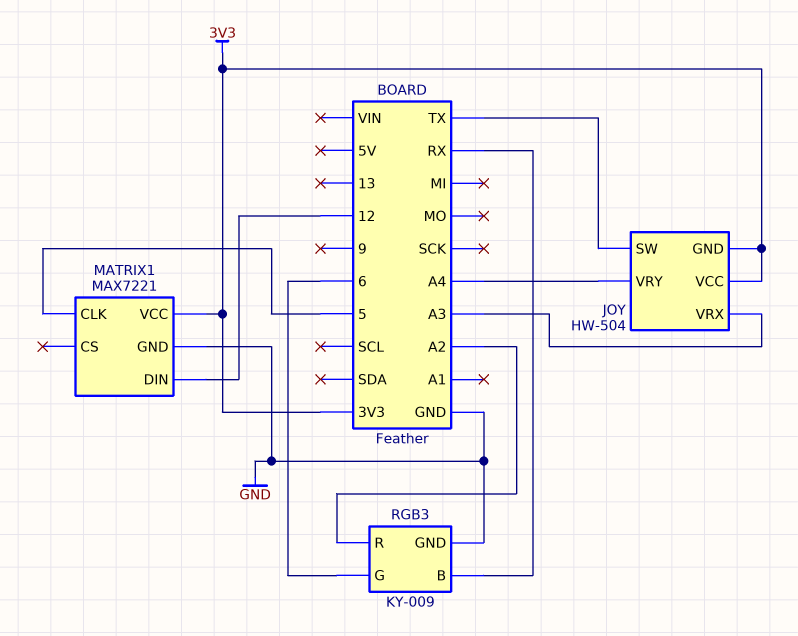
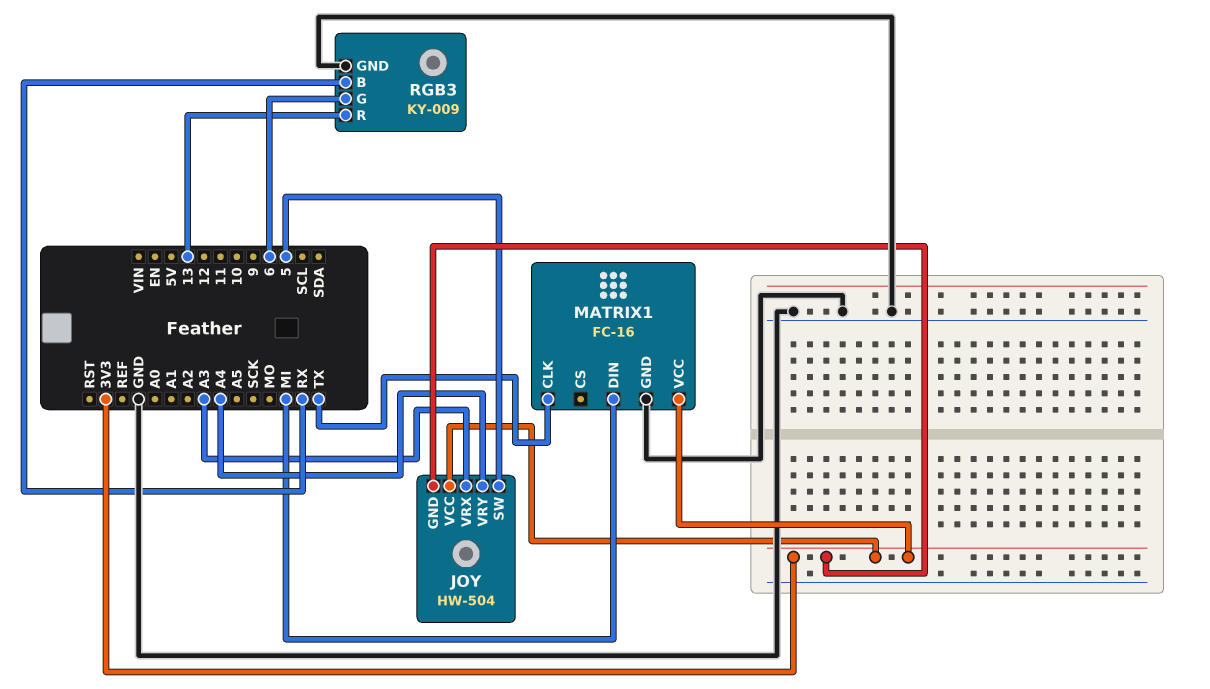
JOY pin SW: TX -> 5
MATRIX1: MAX7221 -> FC-16
MATRIX1 pin CLK: 5 -> TX
MATRIX1 pin DIN: 12 -> MI
RGB3 pin R: A2 -> 13

